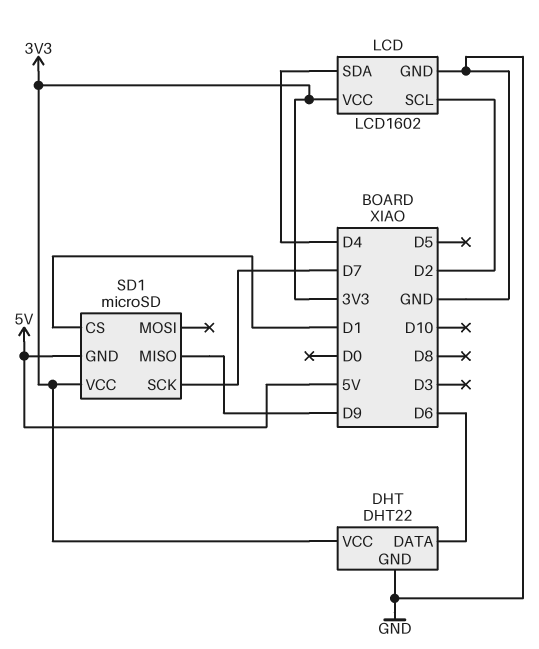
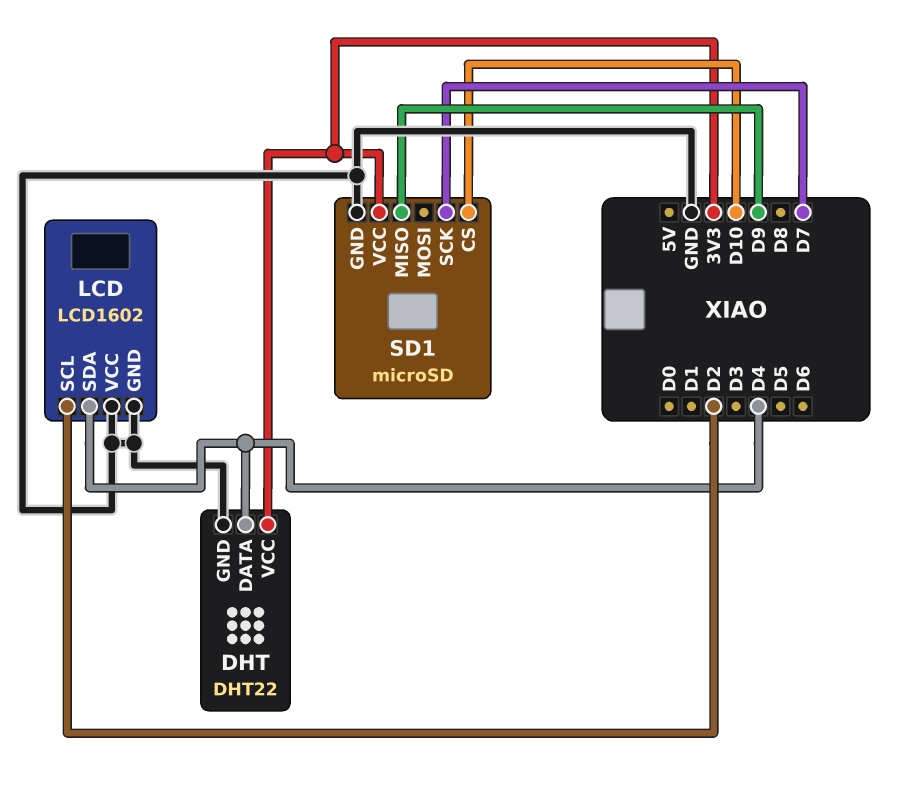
DHT pin DATA: D6 -> D4
LCD pin VCC: 3V3 -> GND
SD1 pin CS: D1 -> D10
SD1 pin GND: 5V -> GND

